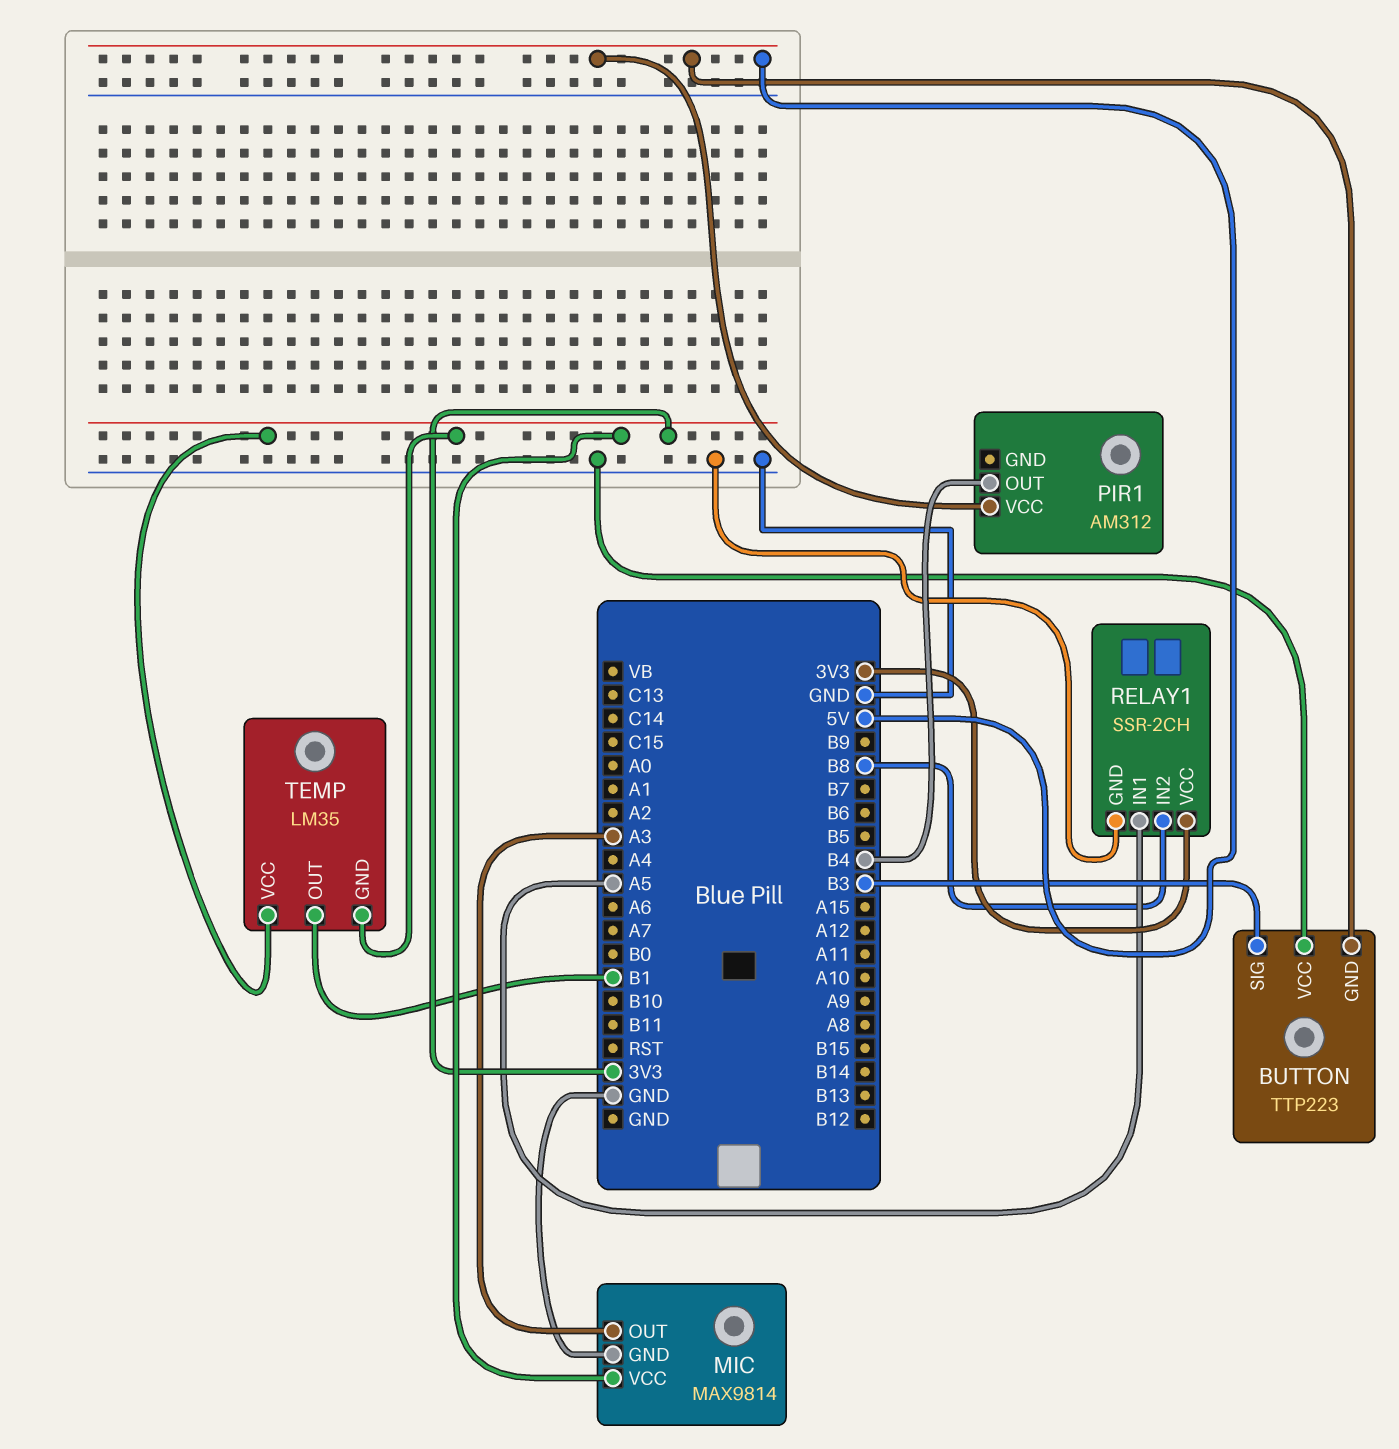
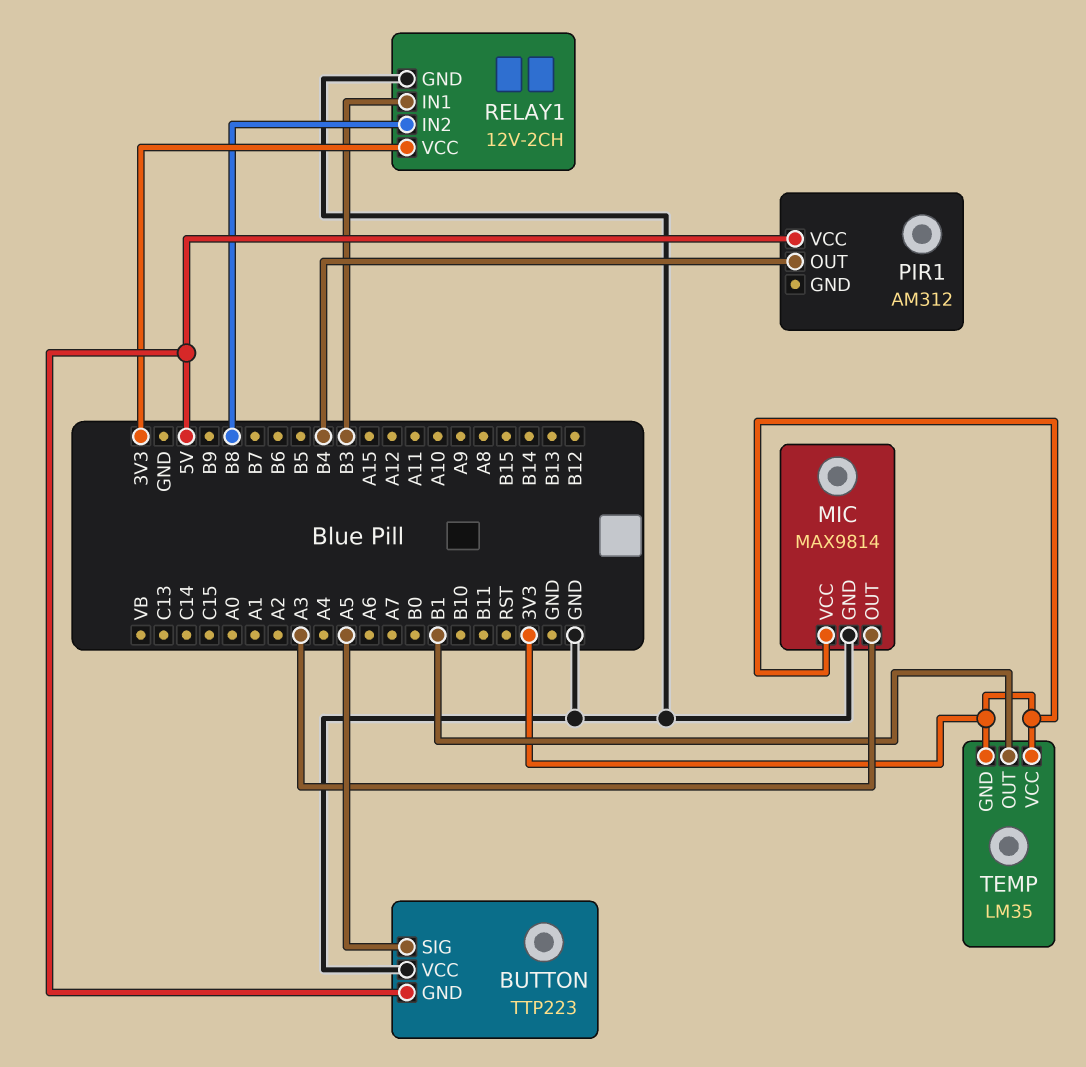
BUTTON pin SIG: B3 -> A5
RELAY1: SSR-2CH -> 12V-2CH
RELAY1 pin IN1: A5 -> B3

